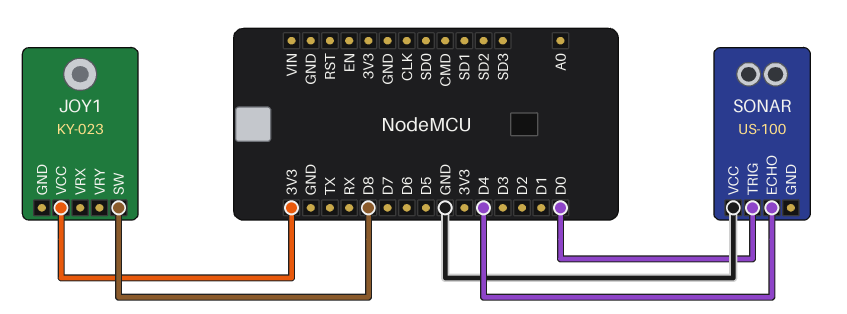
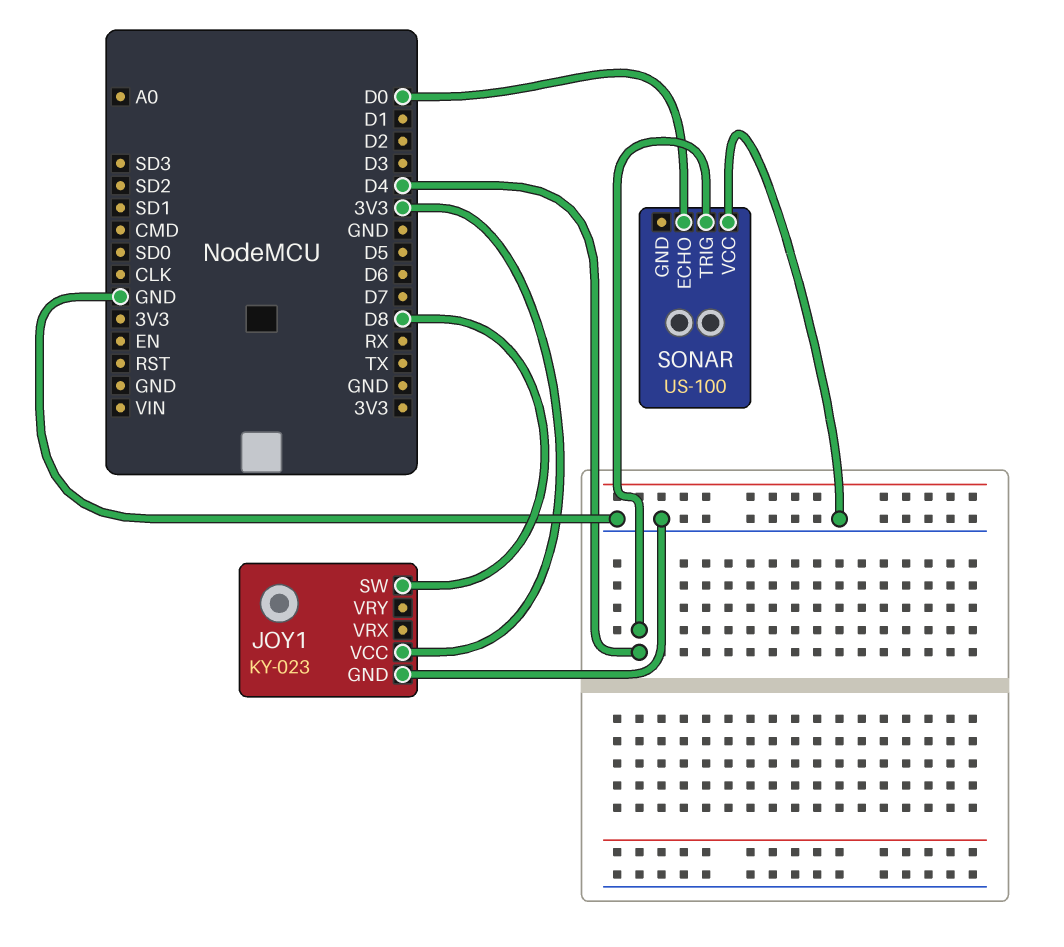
JOY1 pin GND: none -> GND
SONAR pin ECHO: D4 -> D0
SONAR pin TRIG: D0 -> D4

